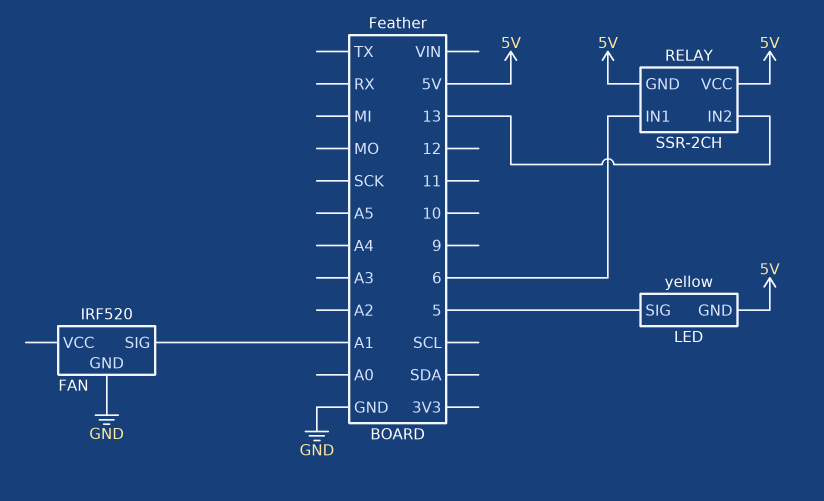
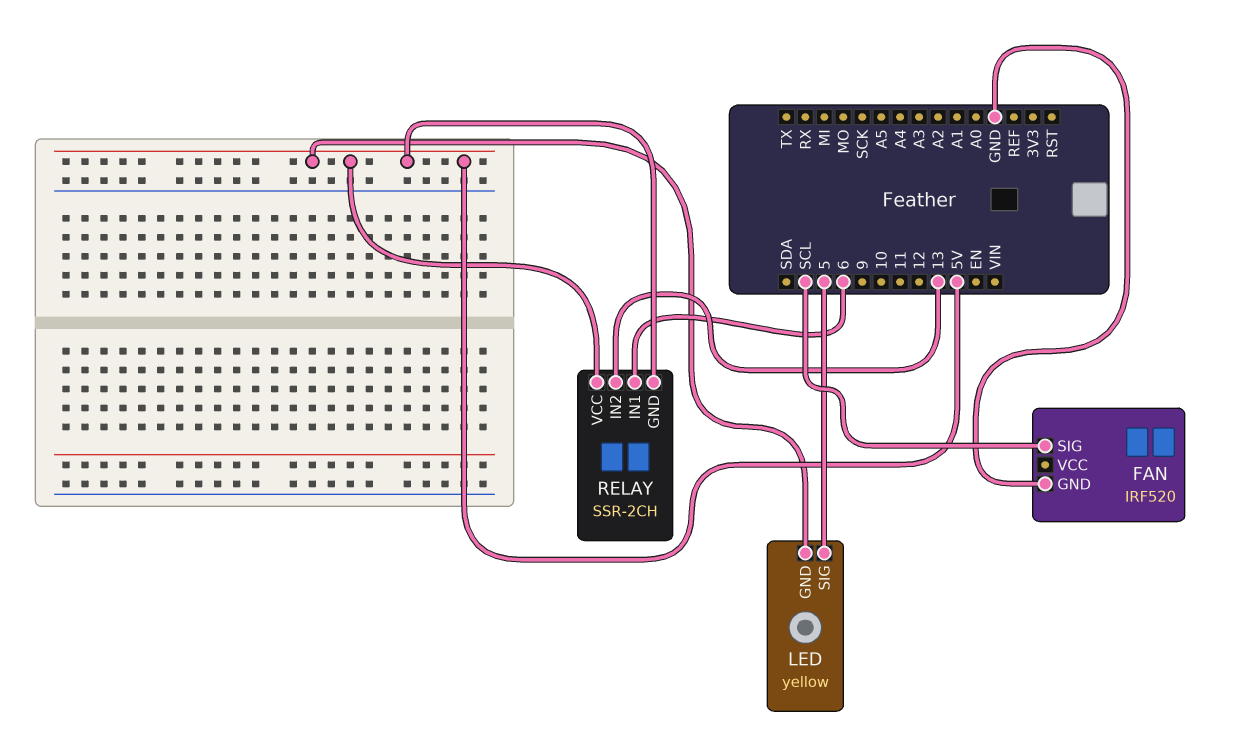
FAN pin SIG: A1 -> SCL

